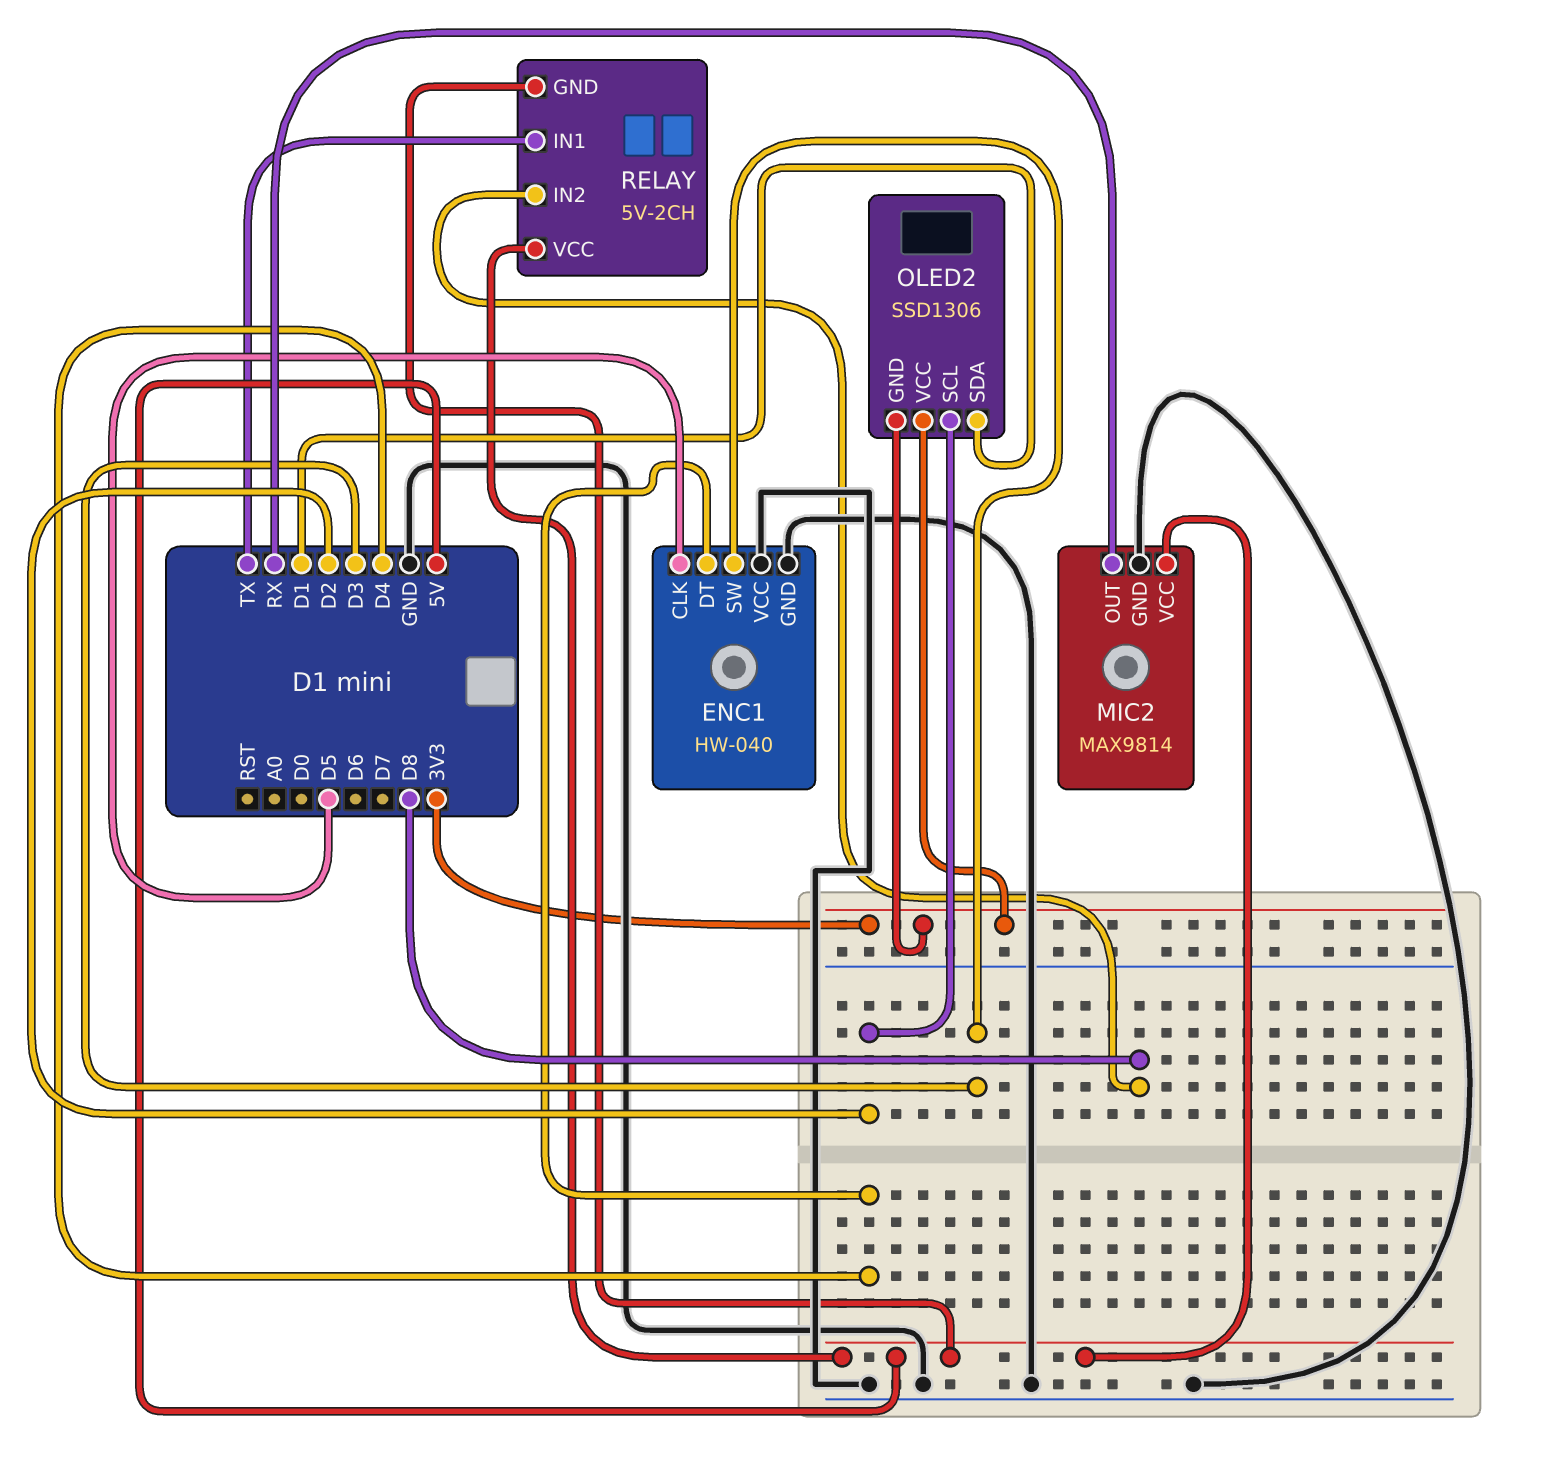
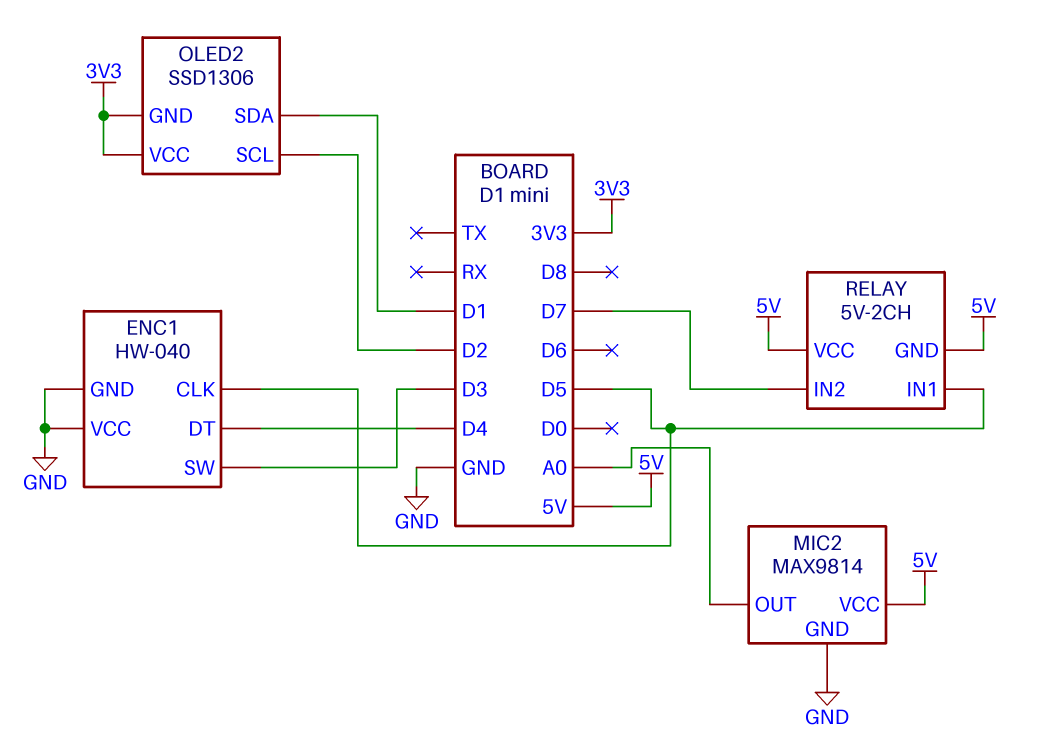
MIC2 pin OUT: RX -> A0
RELAY pin IN1: TX -> D5
RELAY pin IN2: D8 -> D7

